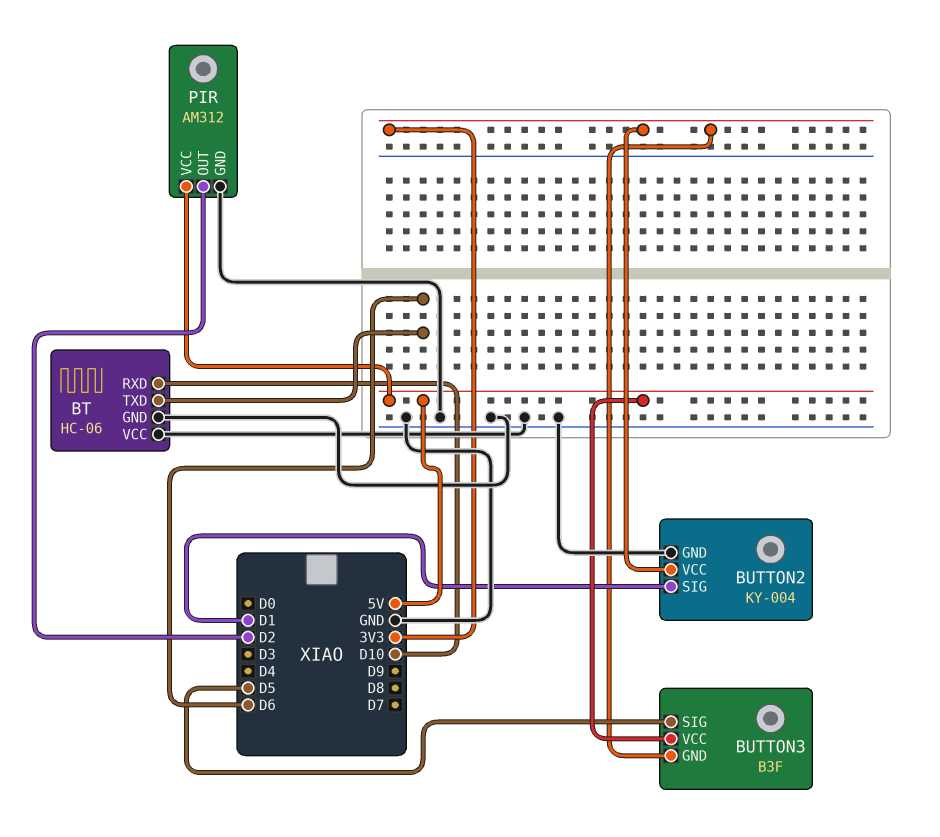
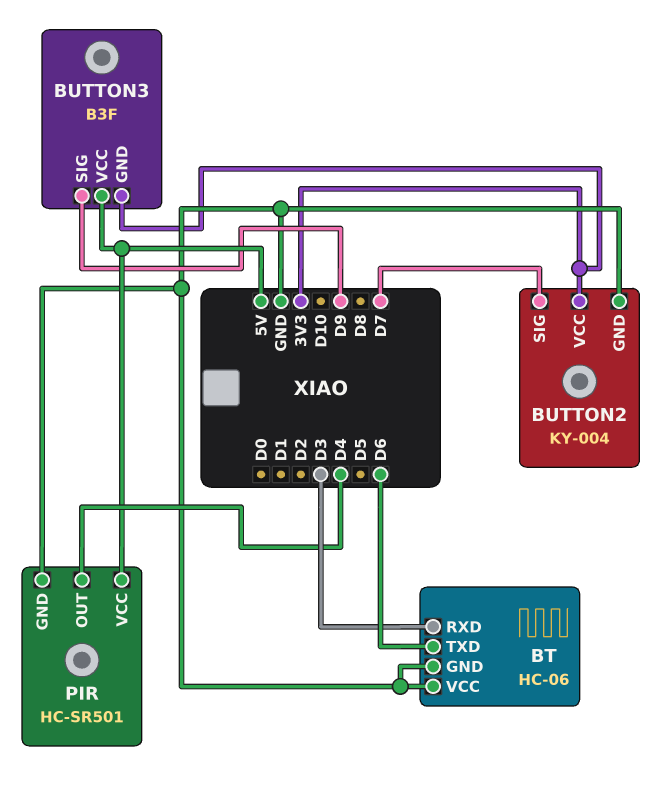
BT pin RXD: D10 -> D3
BUTTON2 pin SIG: D1 -> D7
BUTTON3 pin SIG: D5 -> D9
PIR: AM312 -> HC-SR501
PIR pin OUT: D2 -> D4

